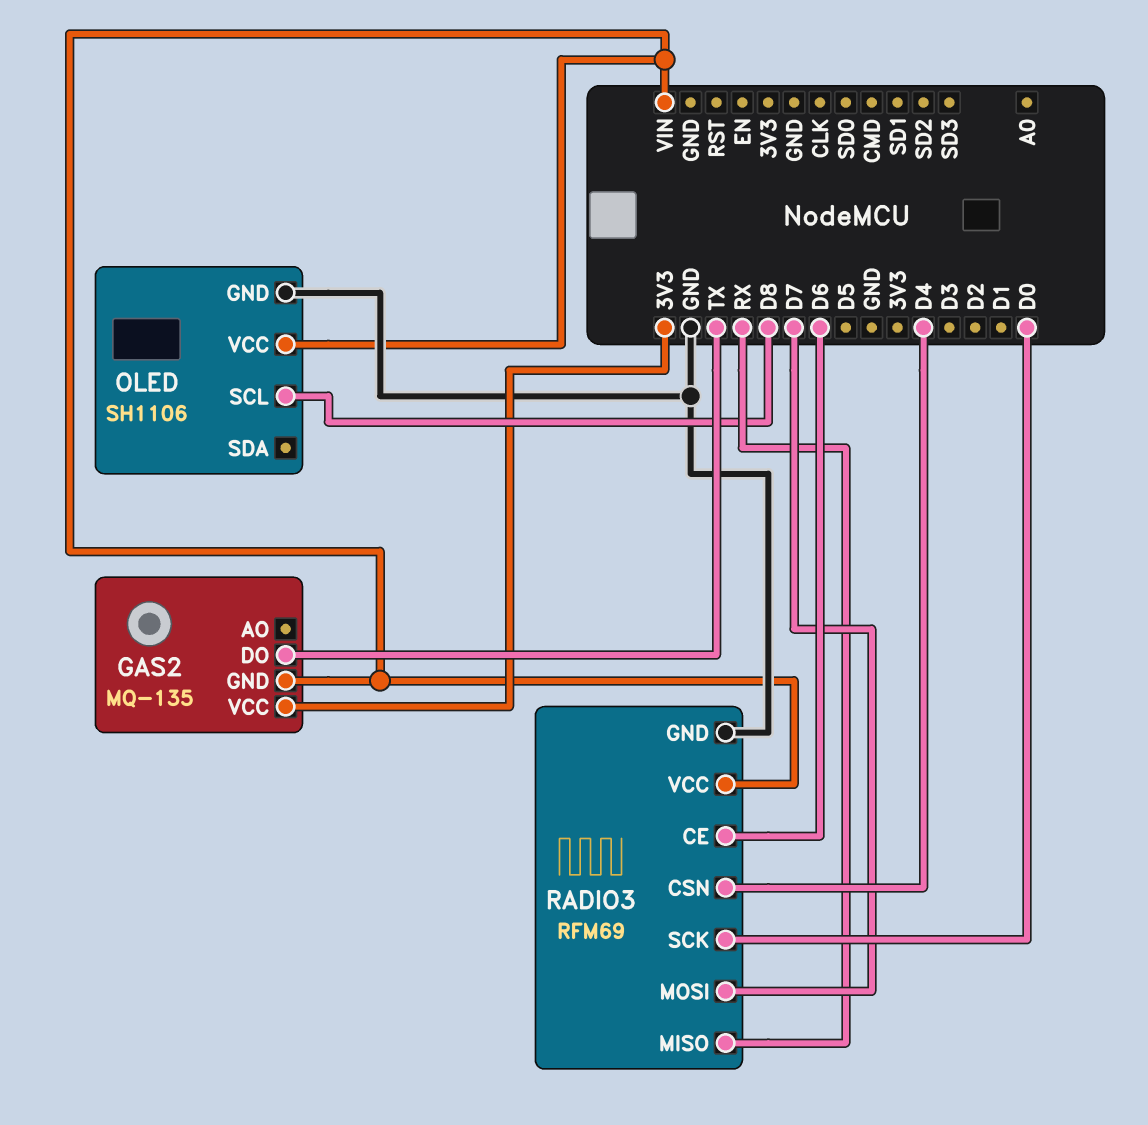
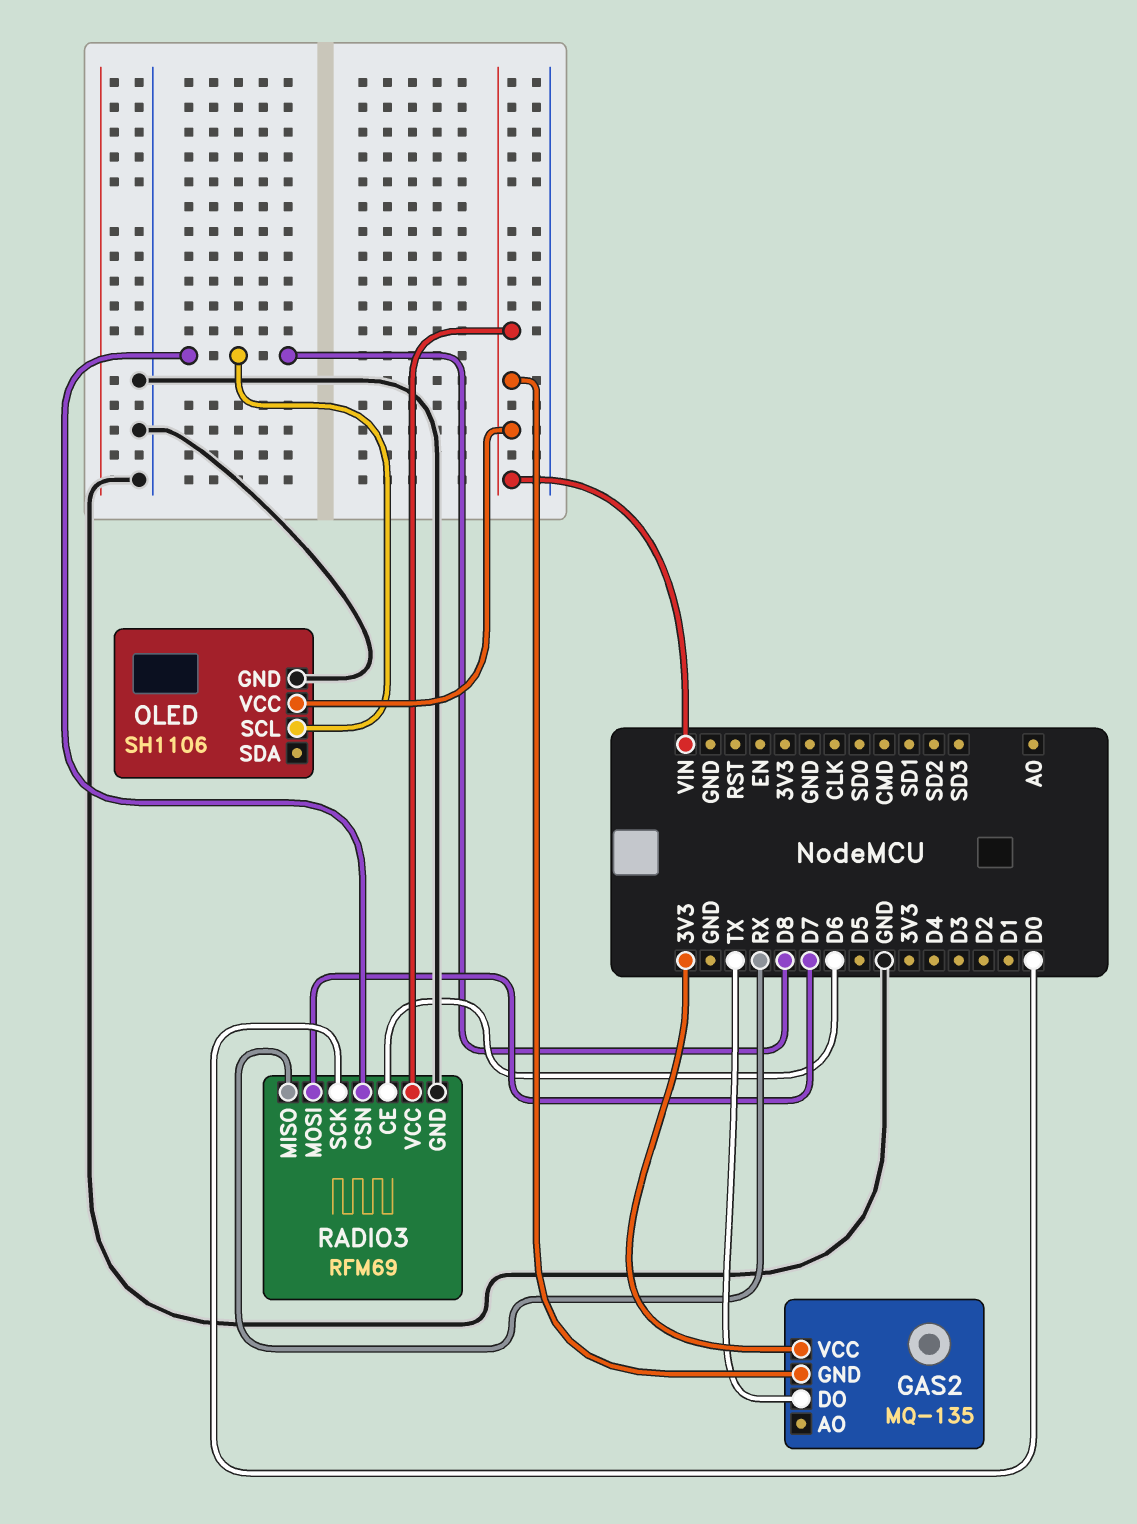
RADIO3 pin CSN: D4 -> D8

